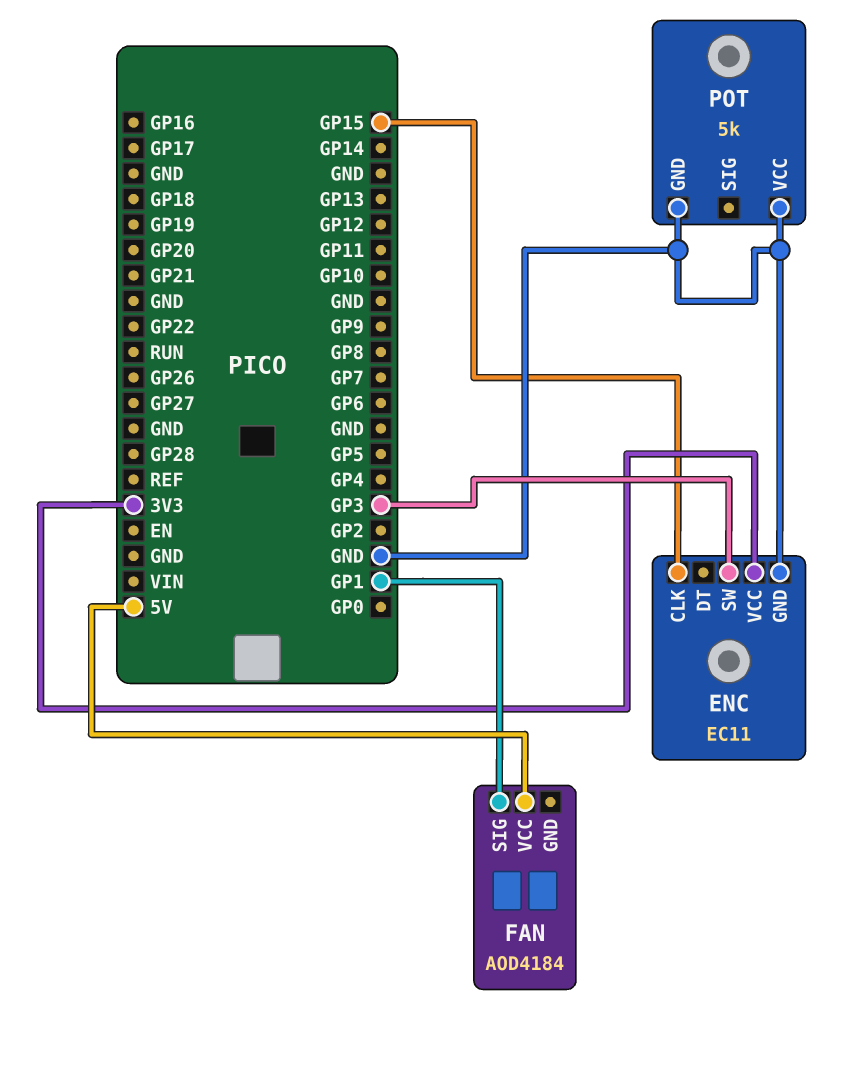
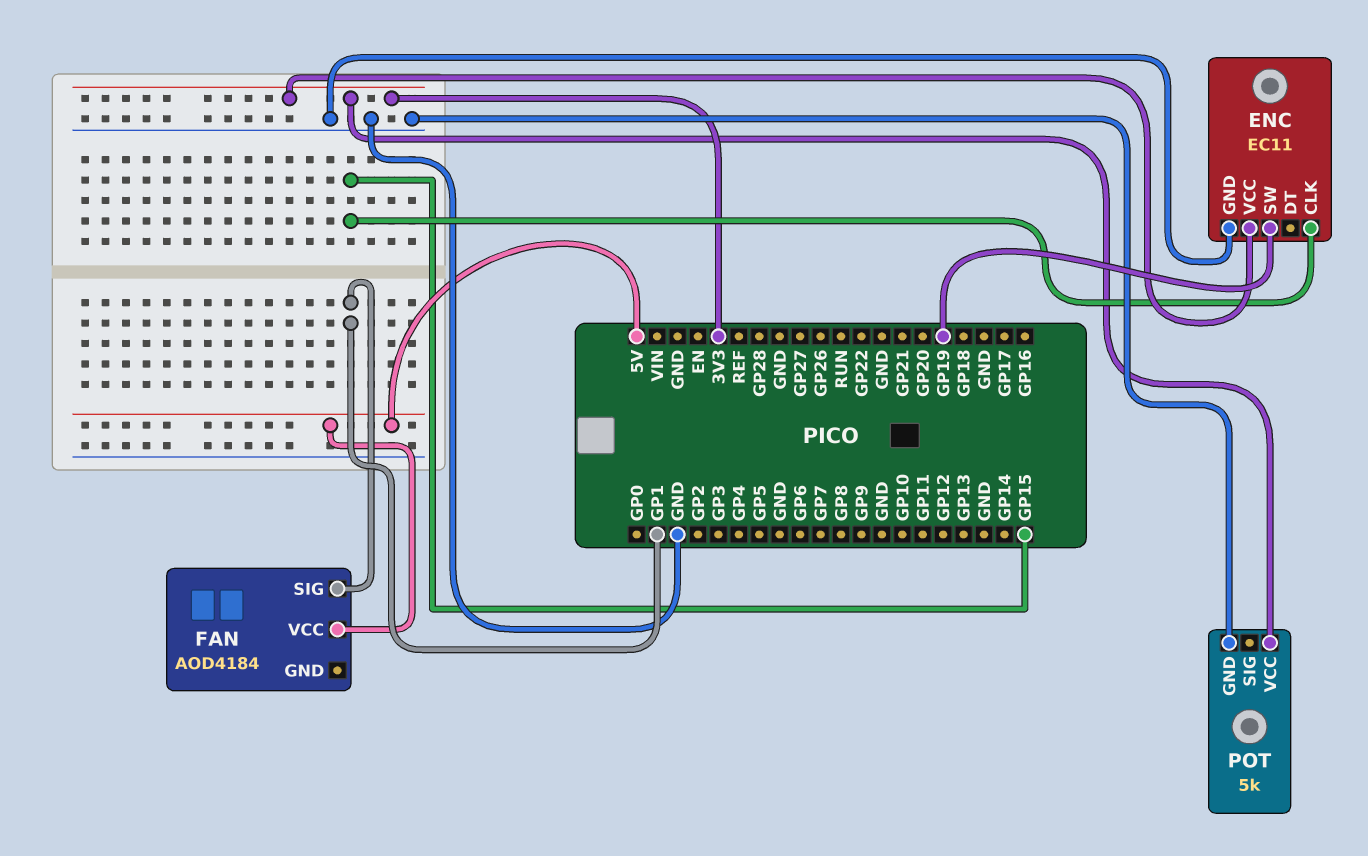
ENC pin SW: GP3 -> GP19
POT pin VCC: GND -> 3V3

